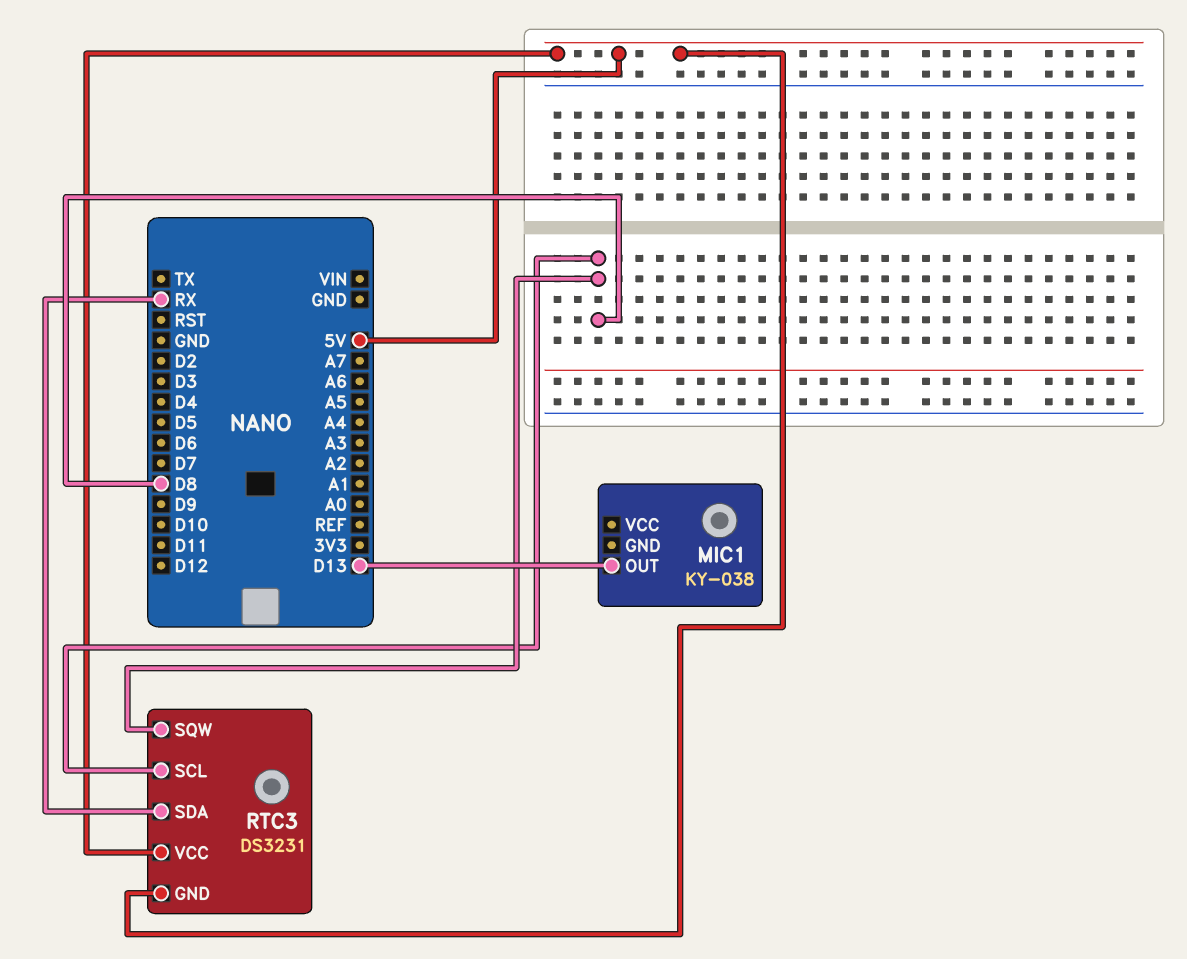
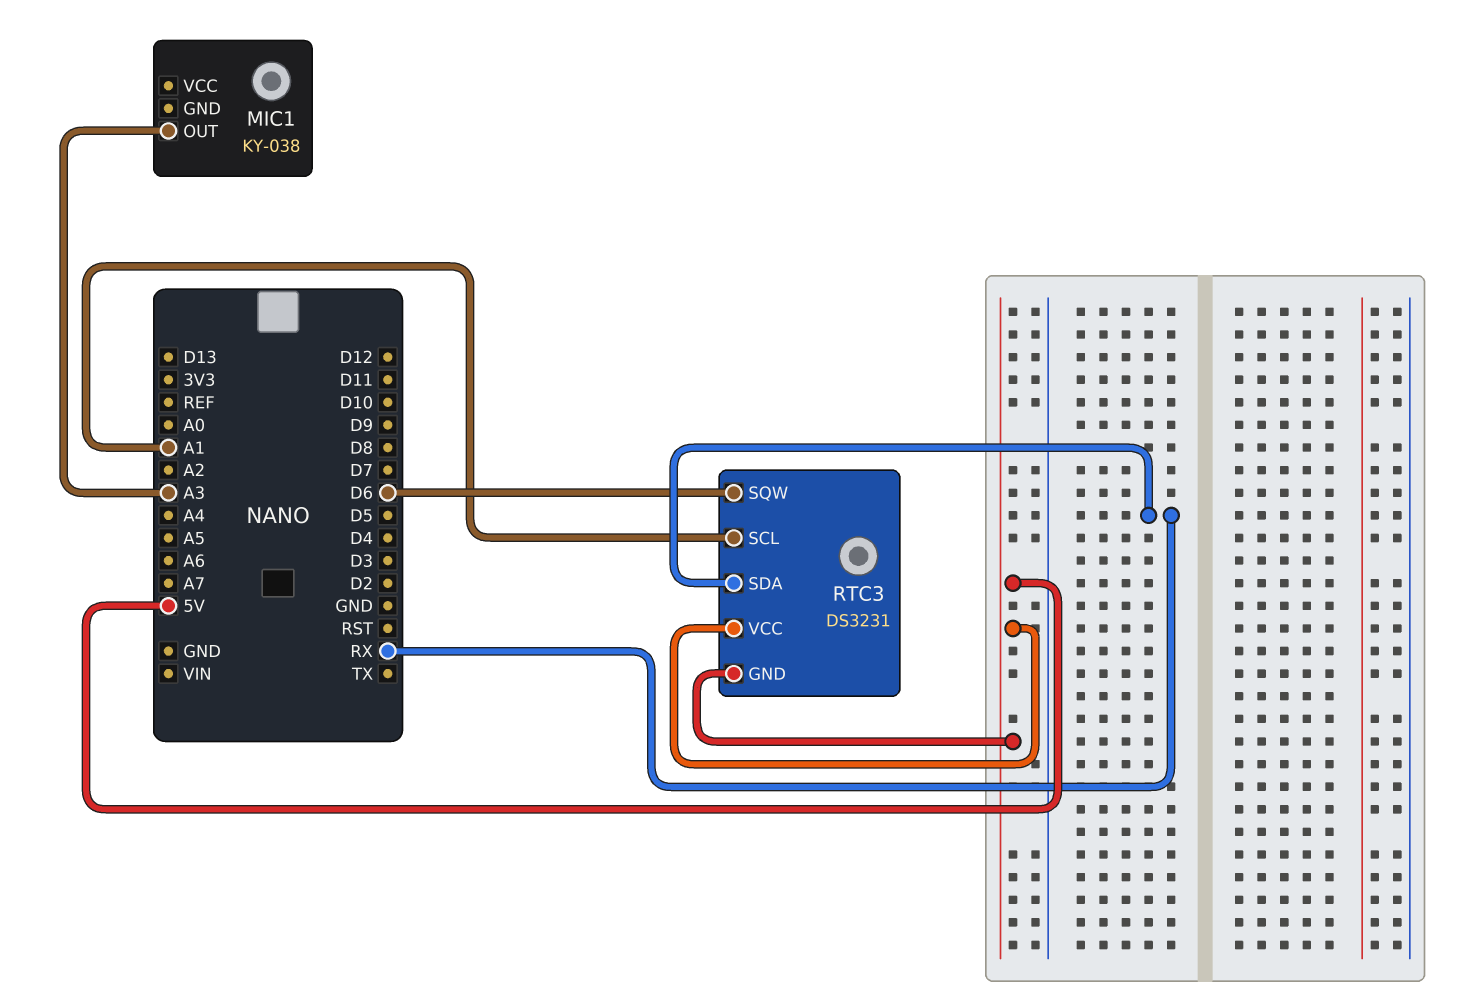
MIC1 pin OUT: D13 -> A3
RTC3 pin SCL: D8 -> A1
RTC3 pin SQW: D8 -> D6

